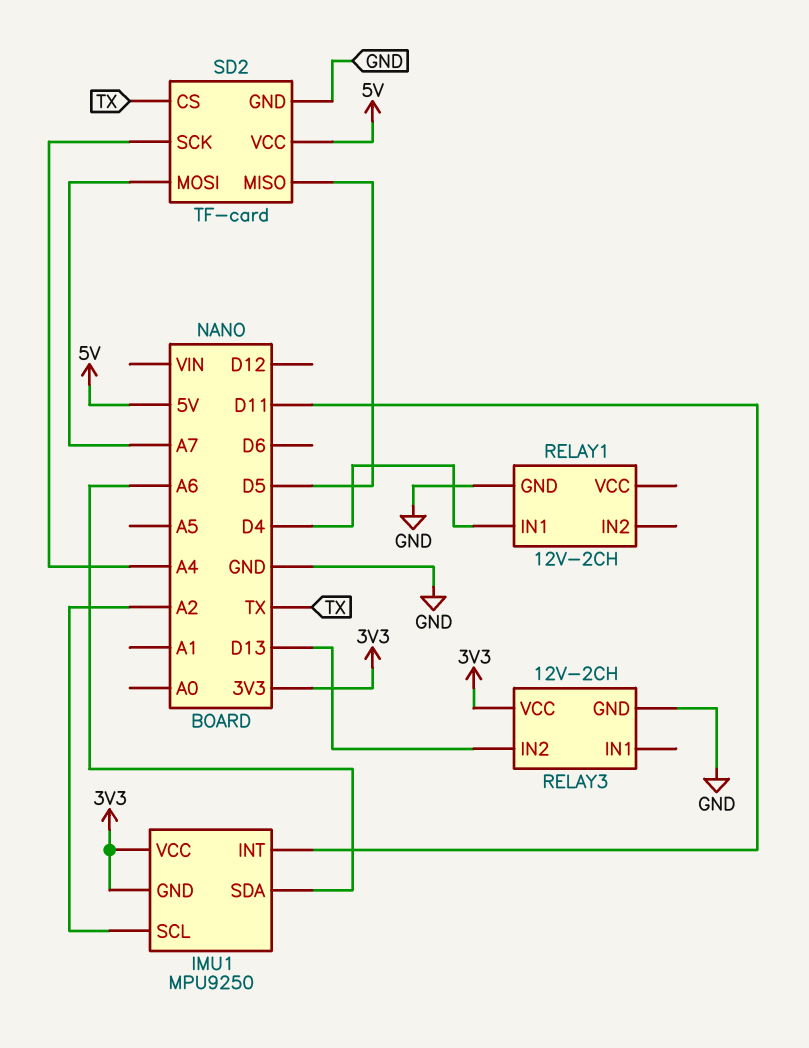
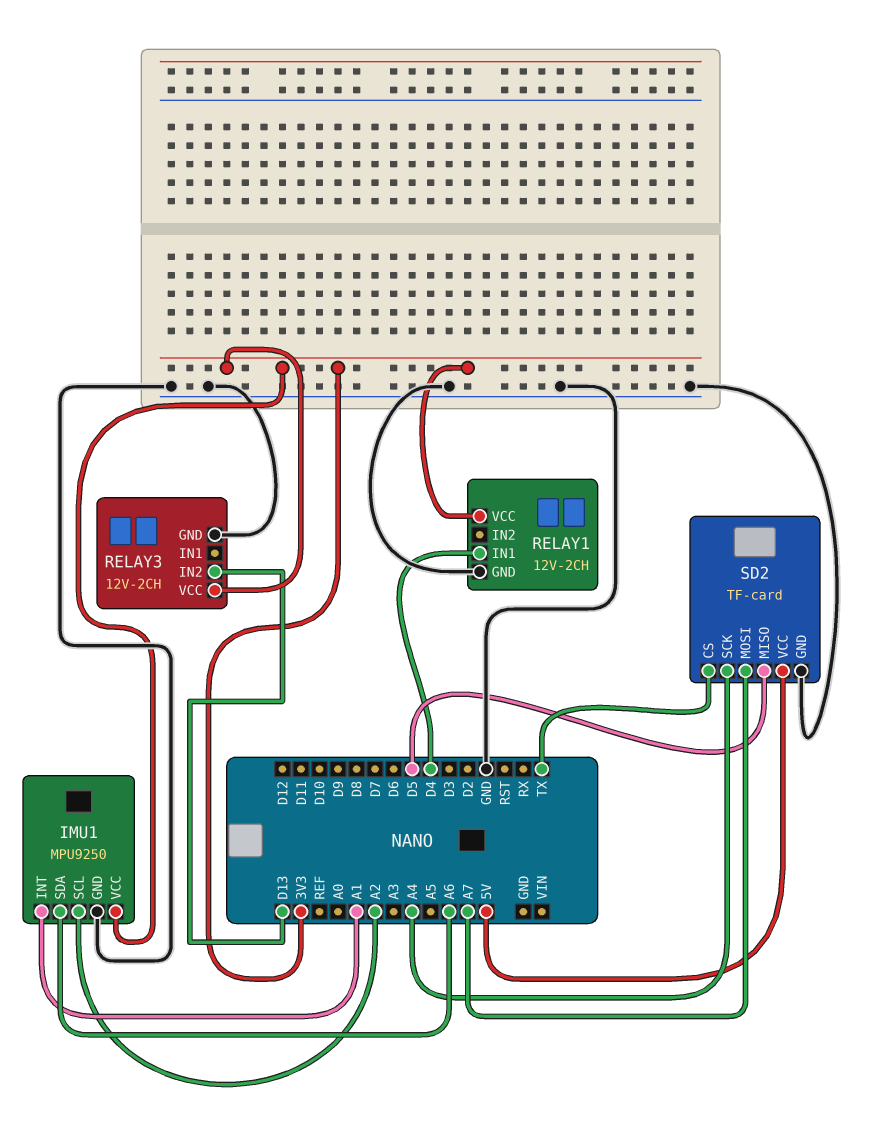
IMU1 pin GND: 3V3 -> GND
IMU1 pin INT: D11 -> A1
RELAY1 pin VCC: none -> 3V3

